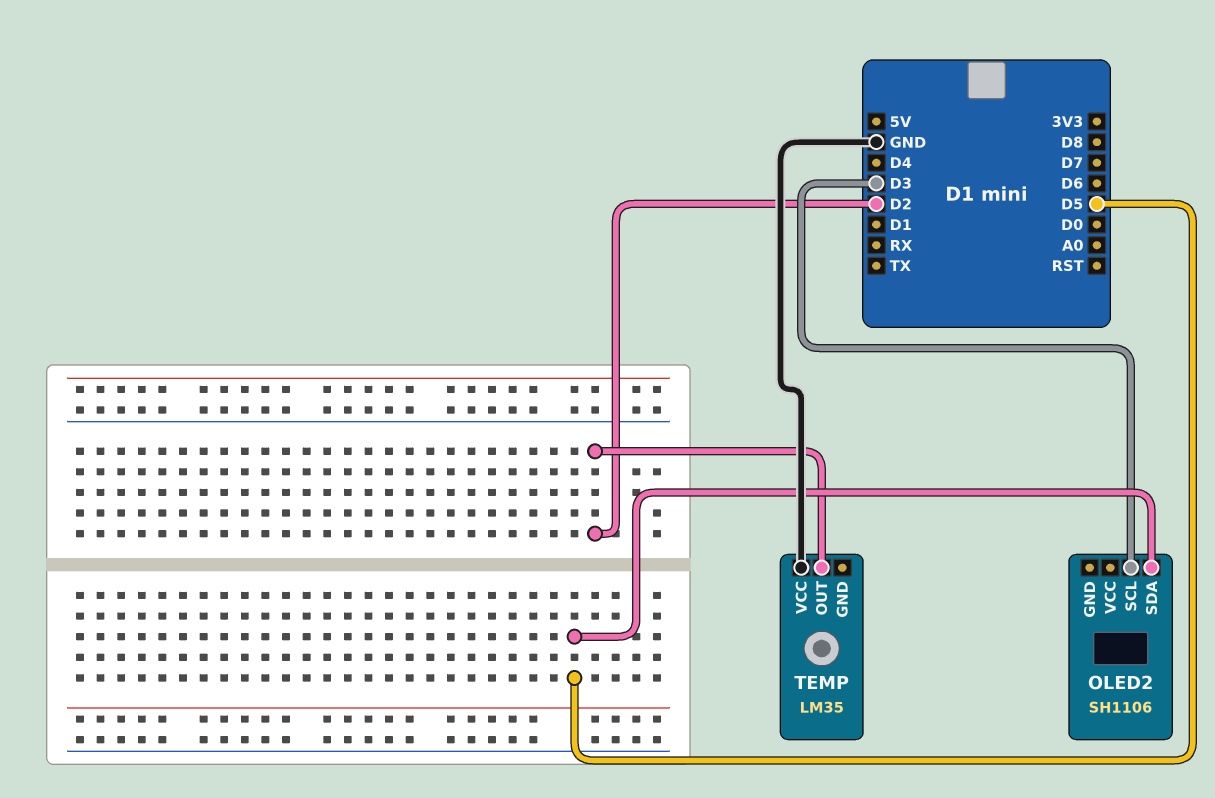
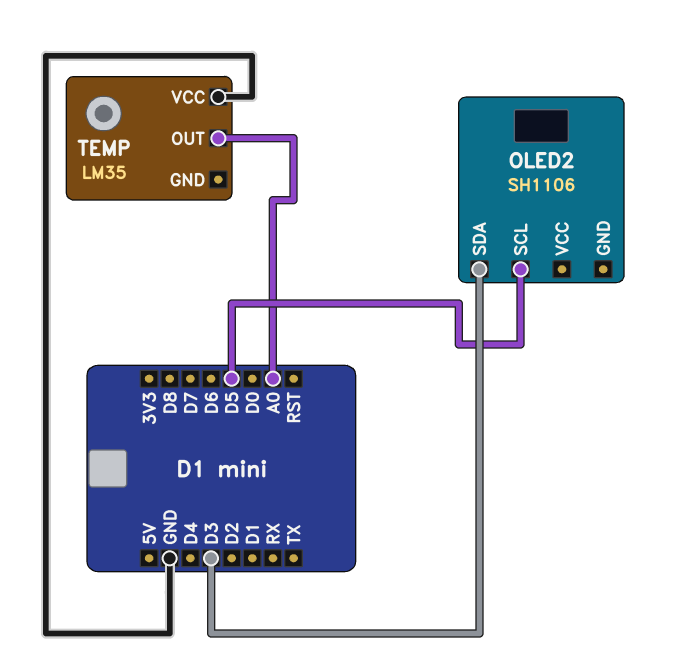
OLED2 pin SCL: D3 -> D5
OLED2 pin SDA: D5 -> D3
TEMP pin OUT: D2 -> A0

